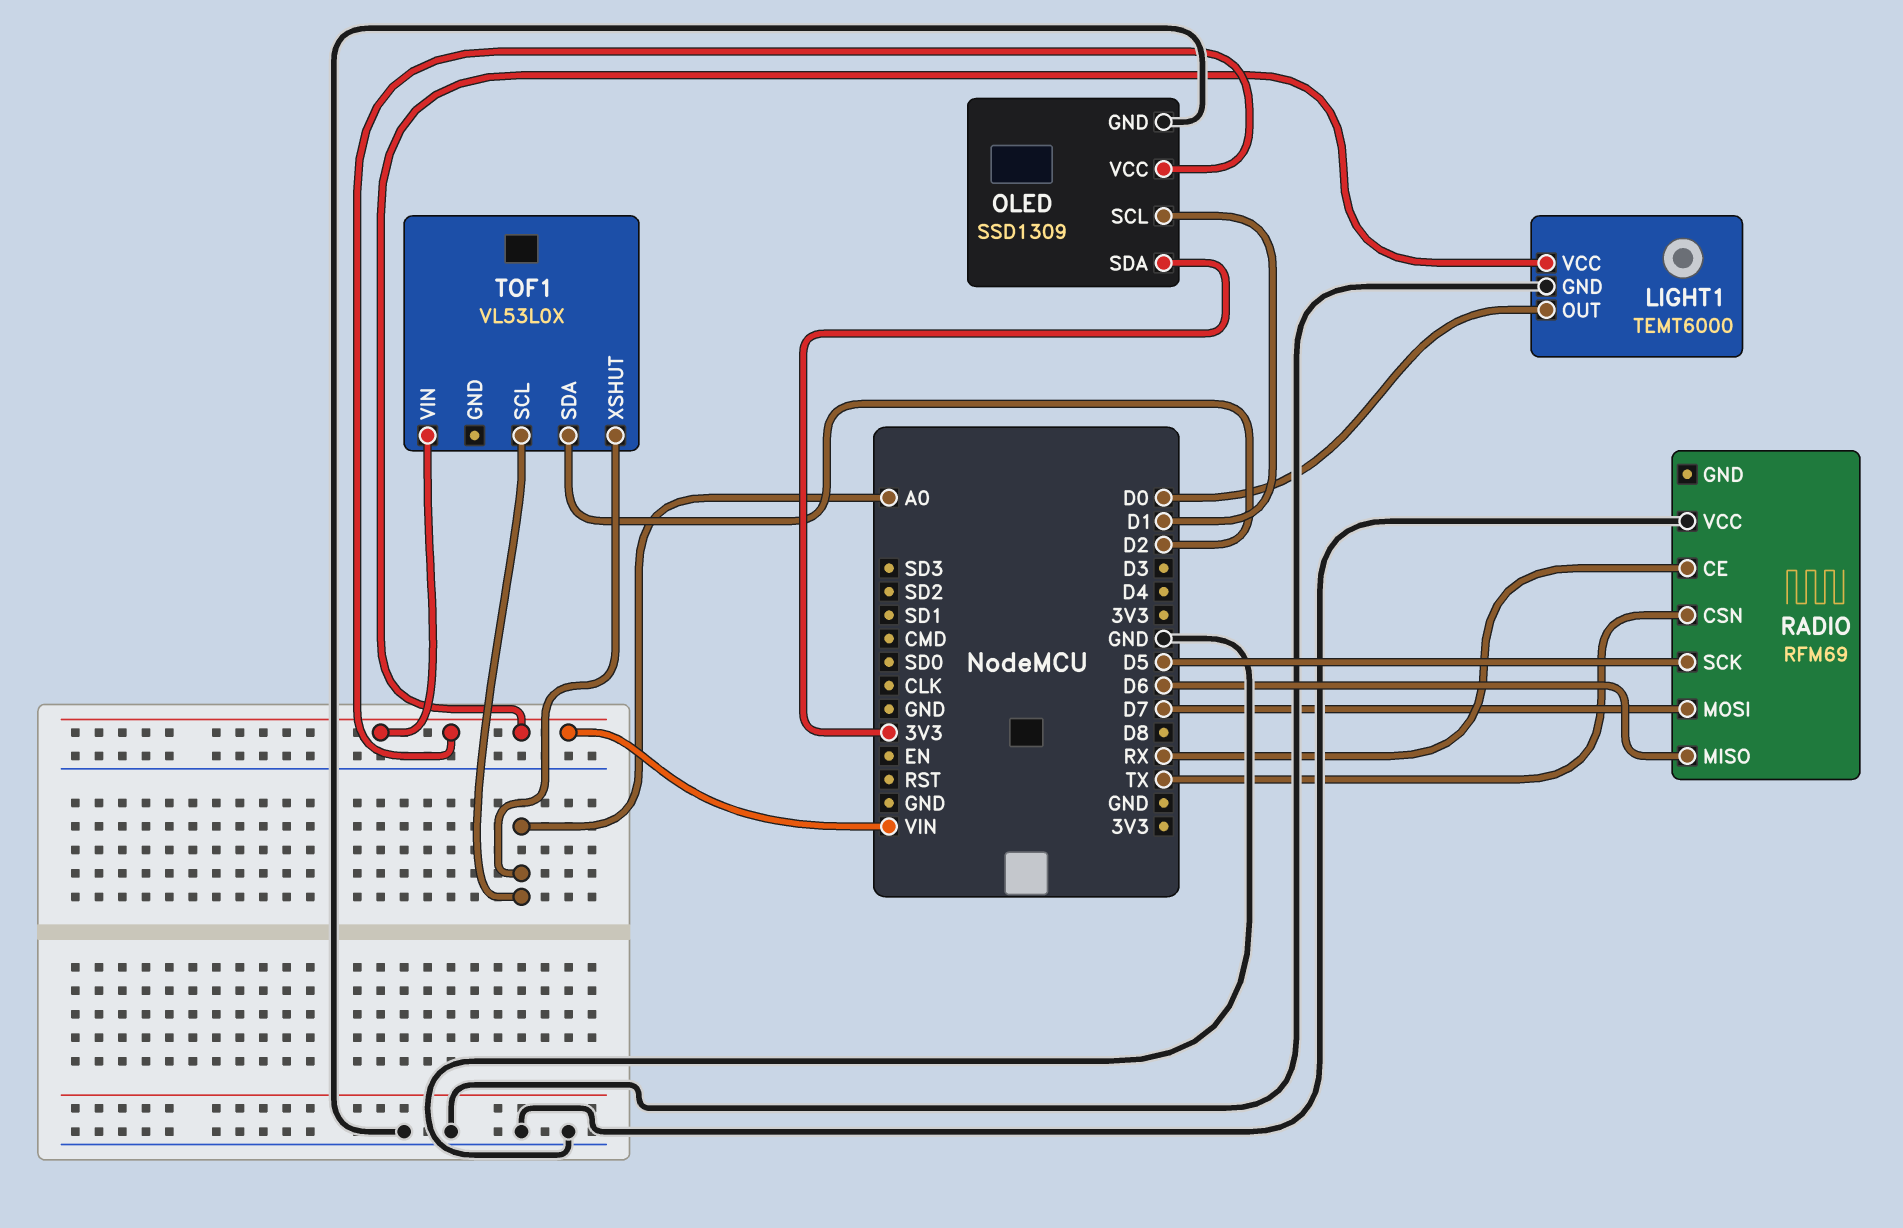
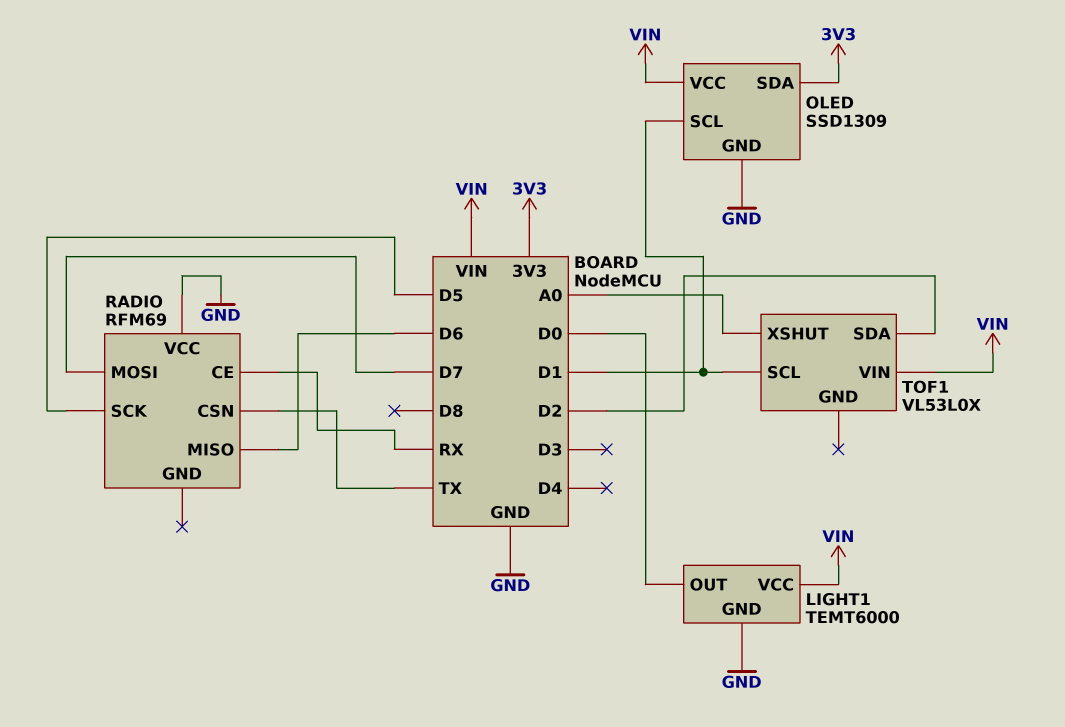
TOF1 pin SCL: A0 -> D1

